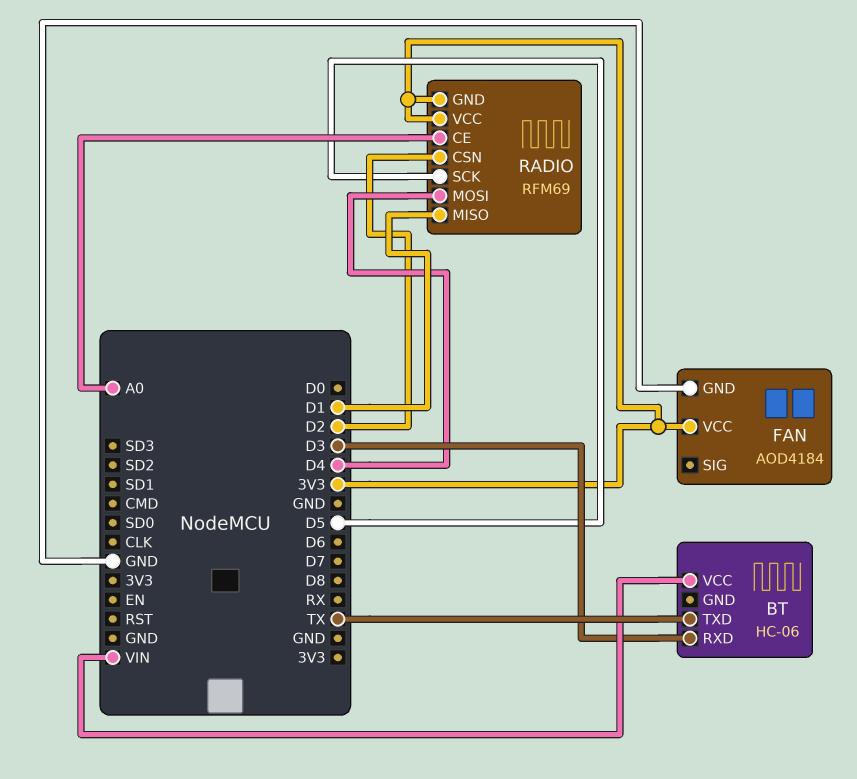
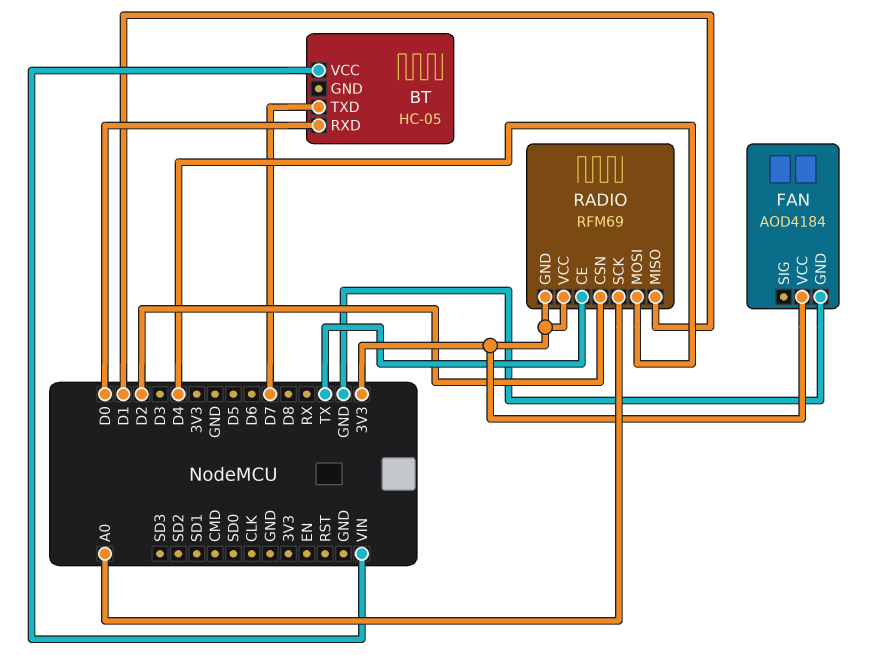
BT: HC-06 -> HC-05
BT pin RXD: D3 -> D0
BT pin TXD: TX -> D7
RADIO pin CE: A0 -> TX
RADIO pin SCK: D5 -> A0

